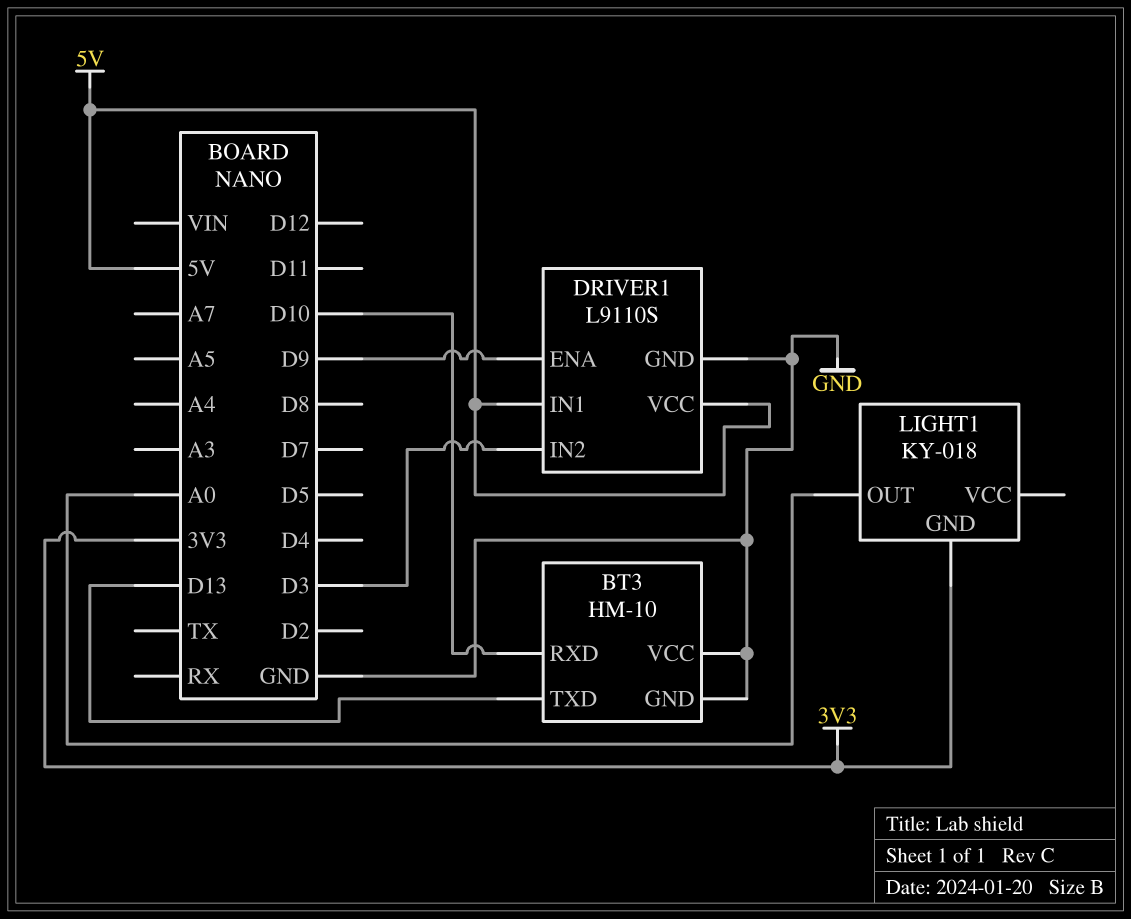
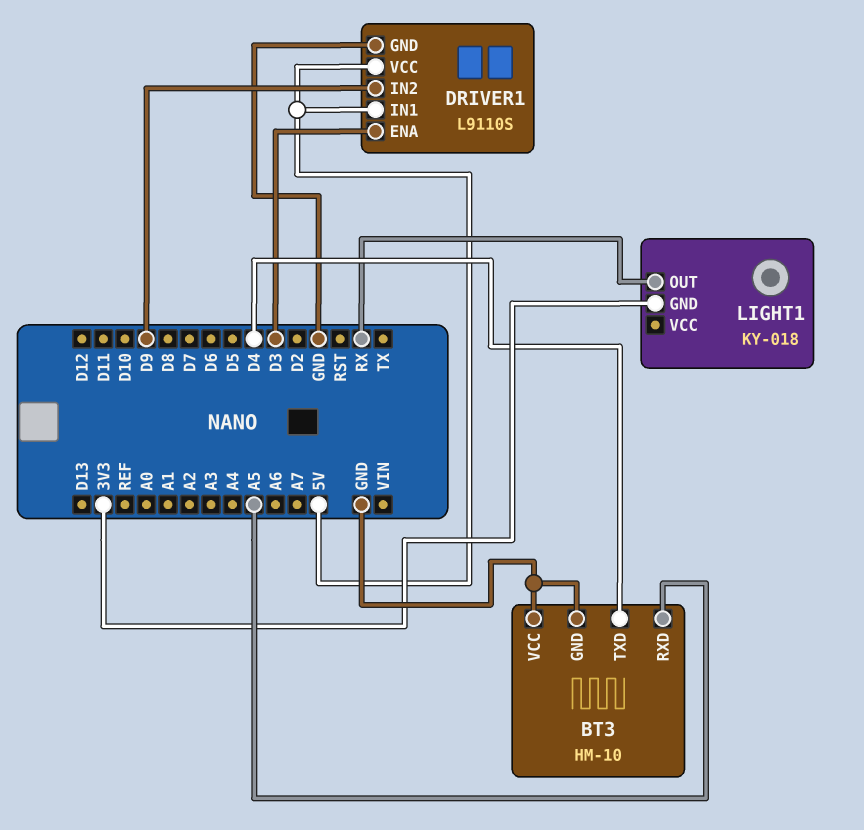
BT3 pin RXD: D10 -> A5
BT3 pin TXD: D13 -> D4
DRIVER1 pin ENA: D9 -> D3
DRIVER1 pin IN2: D3 -> D9
LIGHT1 pin OUT: A0 -> RX

